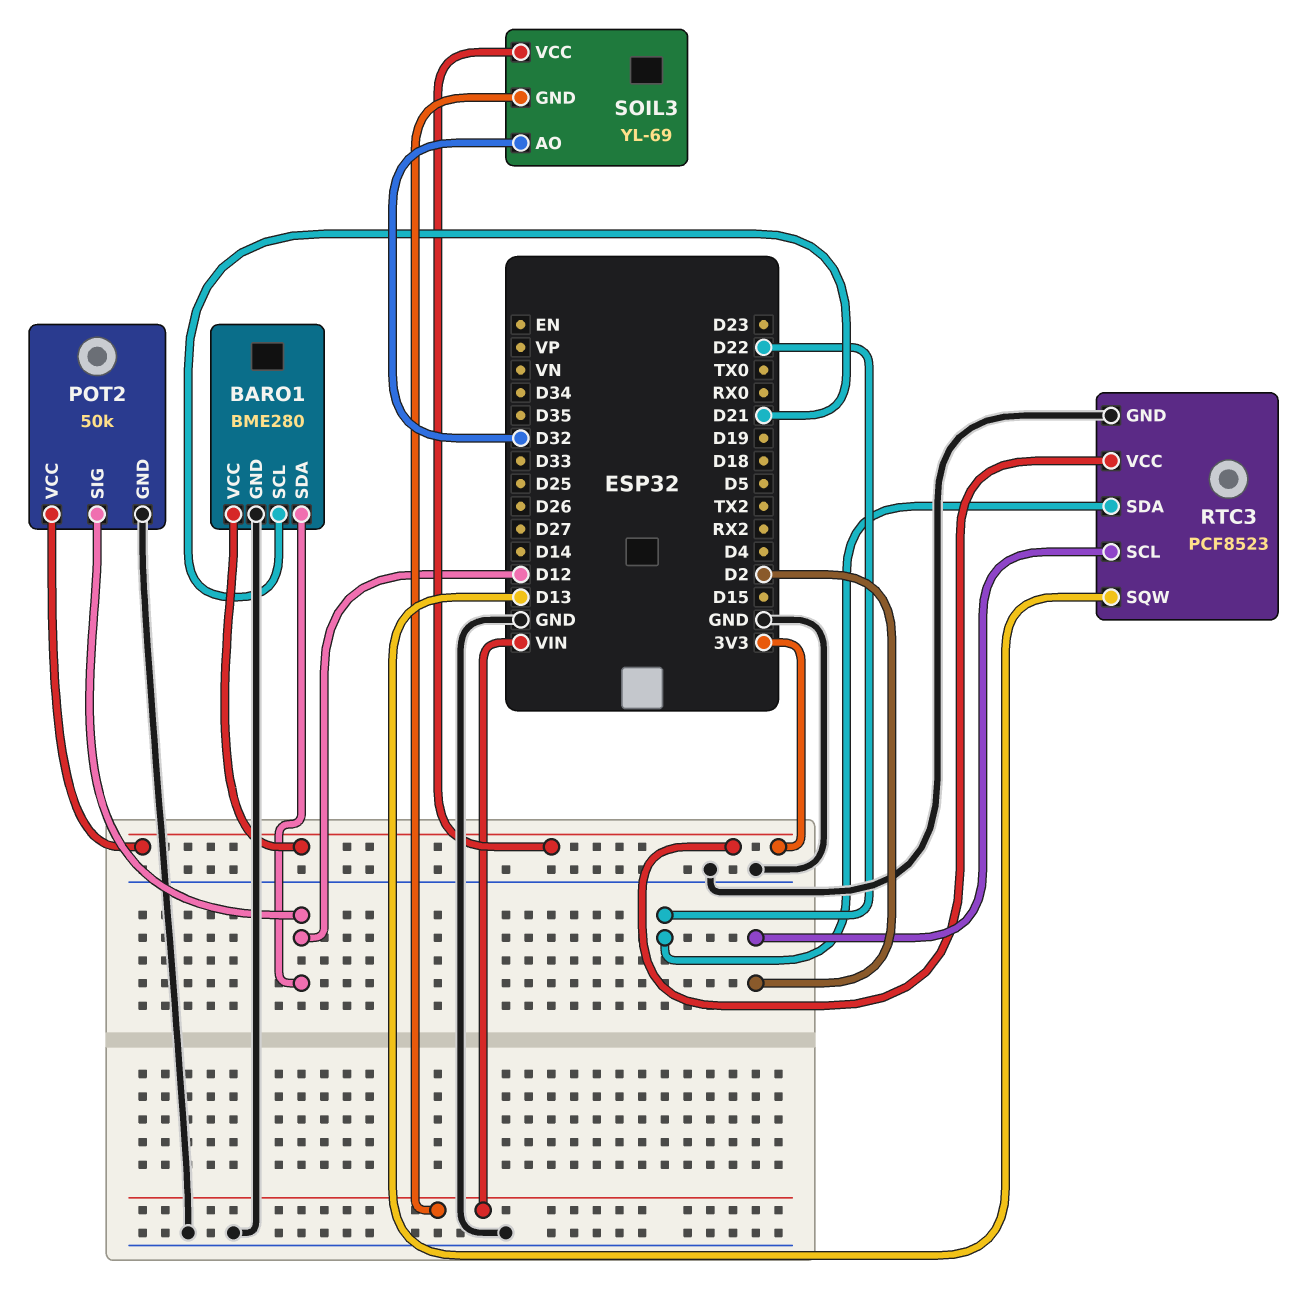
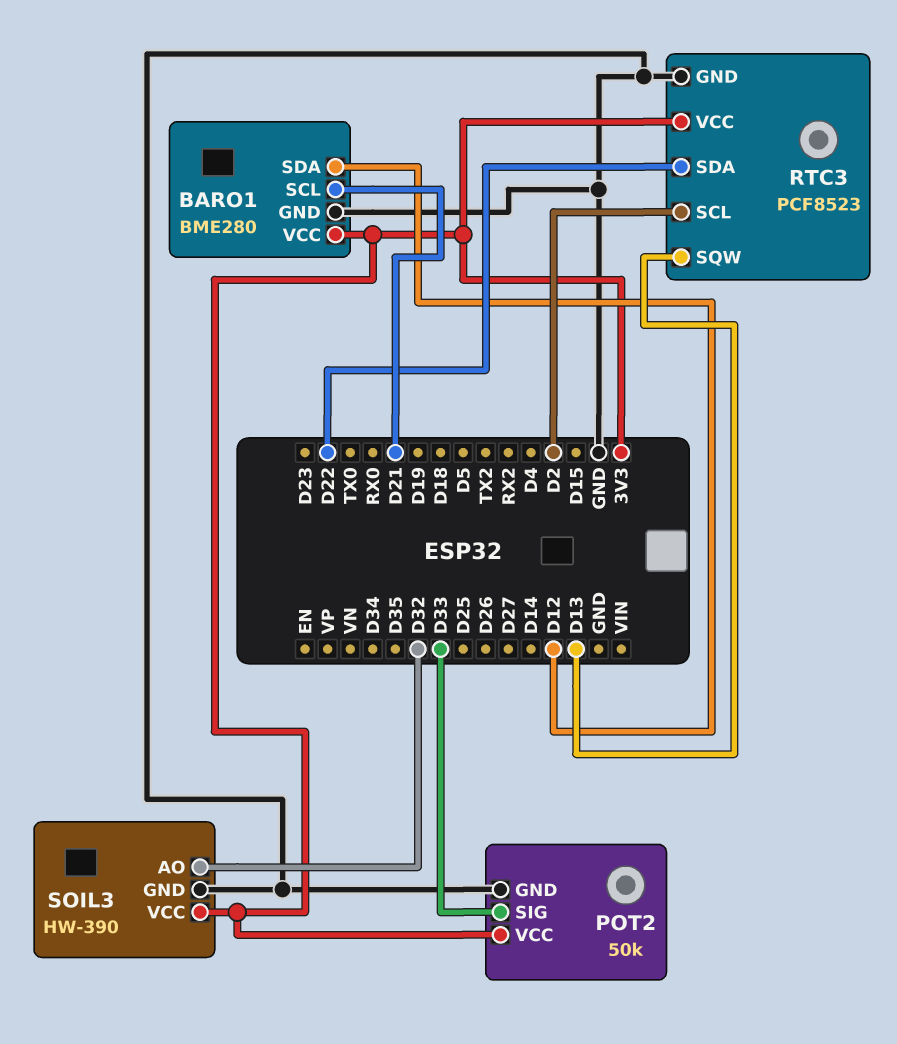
POT2 pin SIG: D12 -> D33
SOIL3: YL-69 -> HW-390
SOIL3 pin GND: VIN -> GND

